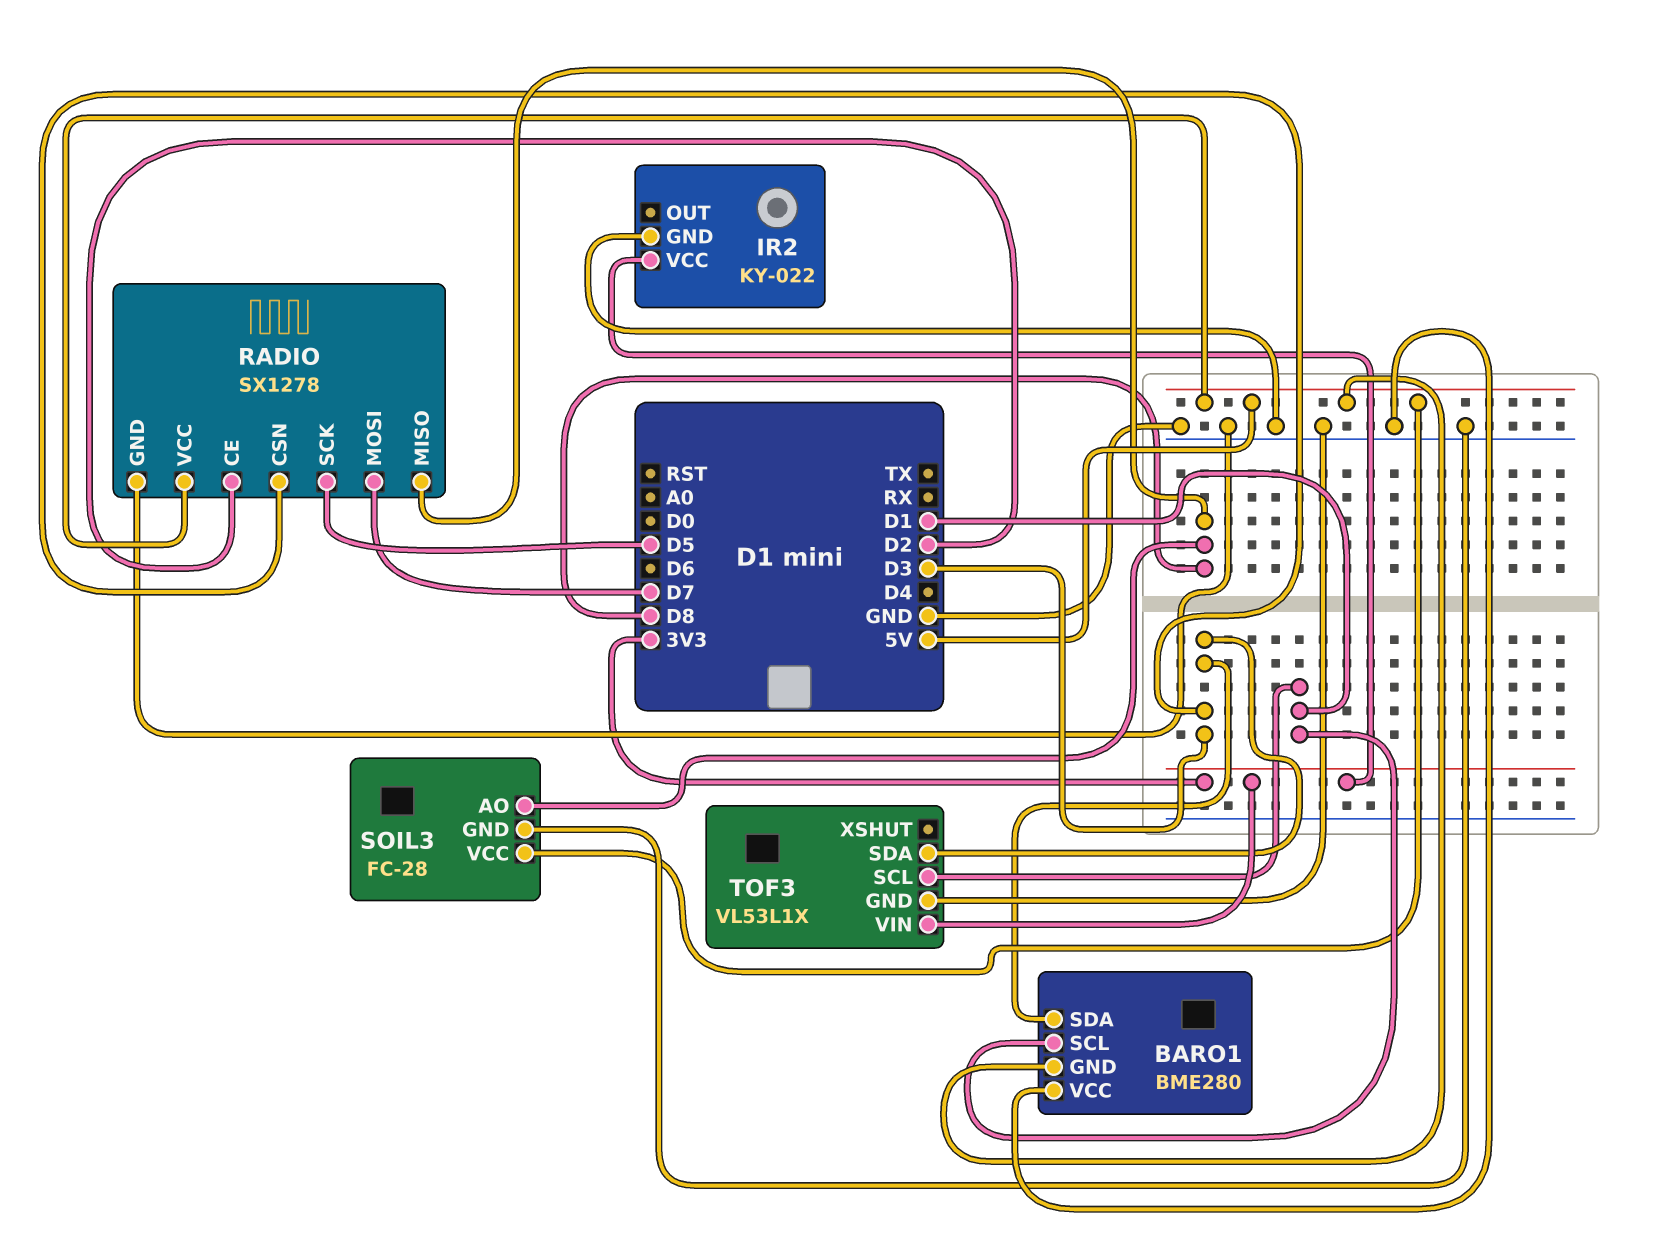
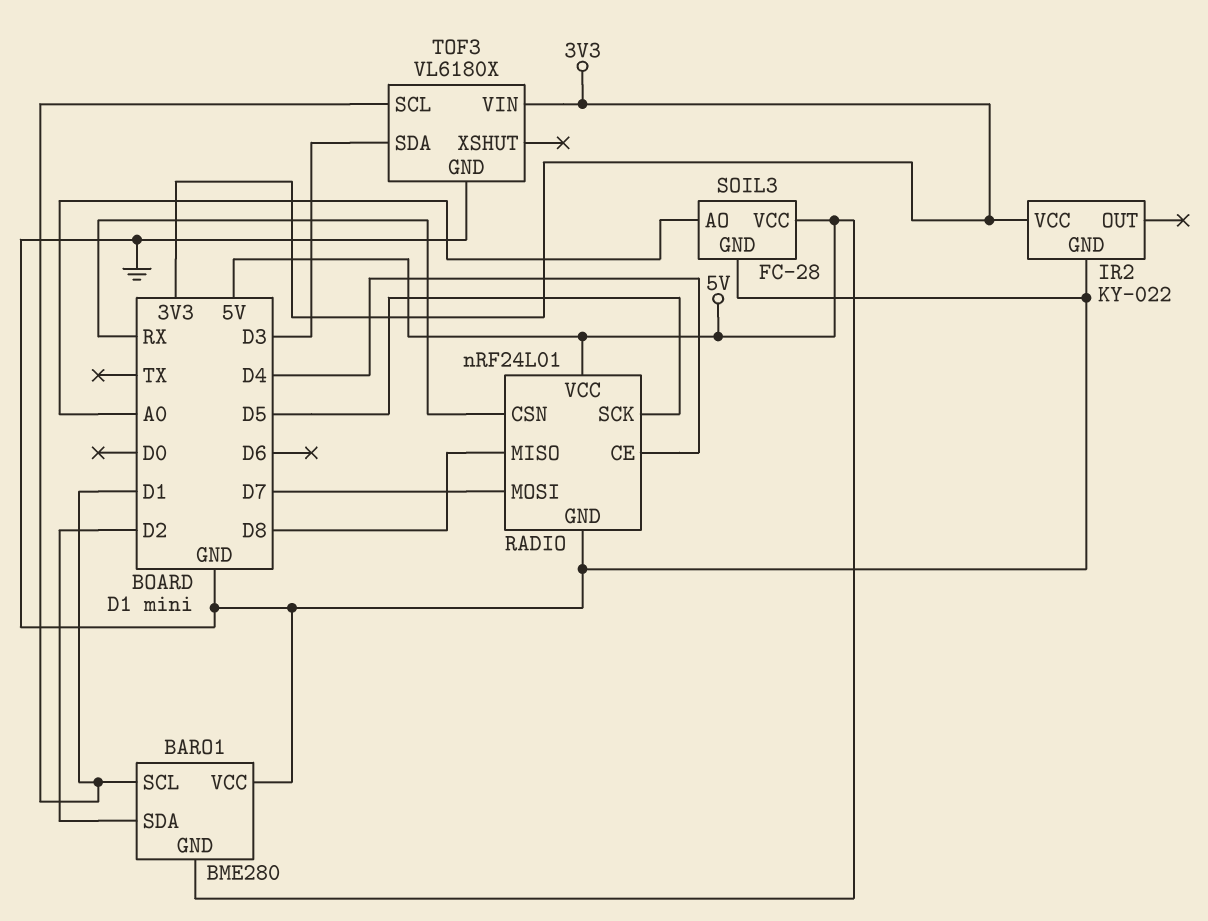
BARO1 pin SDA: D3 -> D2
RADIO: SX1278 -> nRF24L01
RADIO pin CE: D2 -> D4
RADIO pin CSN: D3 -> RX
SOIL3 pin AO: D8 -> A0
TOF3: VL53L1X -> VL6180X

